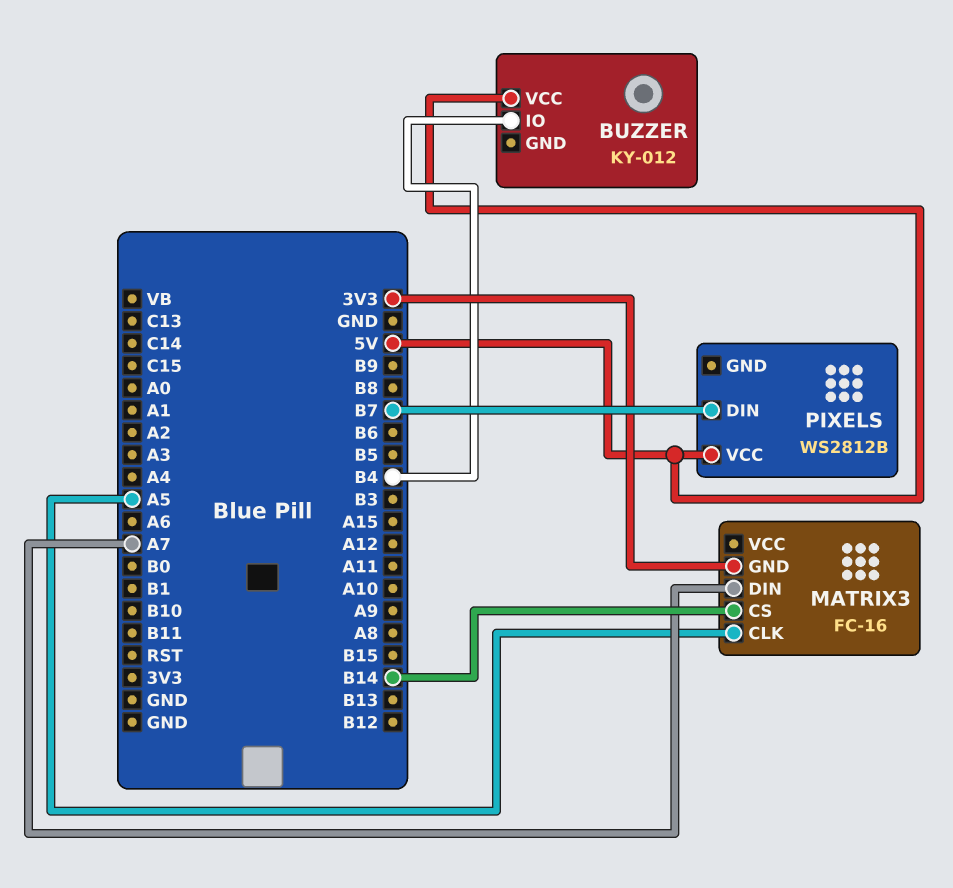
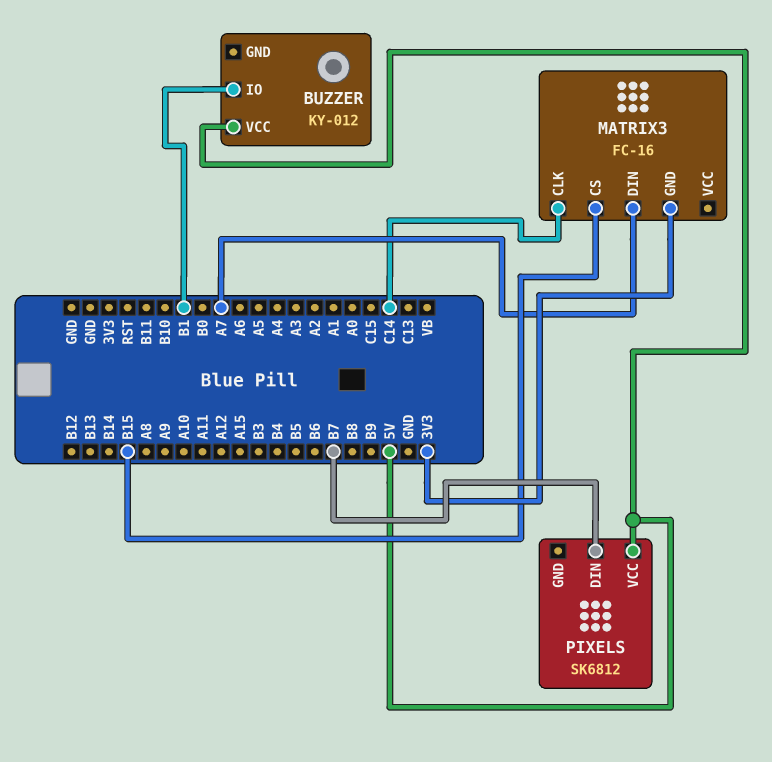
BUZZER pin IO: B4 -> B1
MATRIX3 pin CLK: A5 -> C14
MATRIX3 pin CS: B14 -> B15
PIXELS: WS2812B -> SK6812

